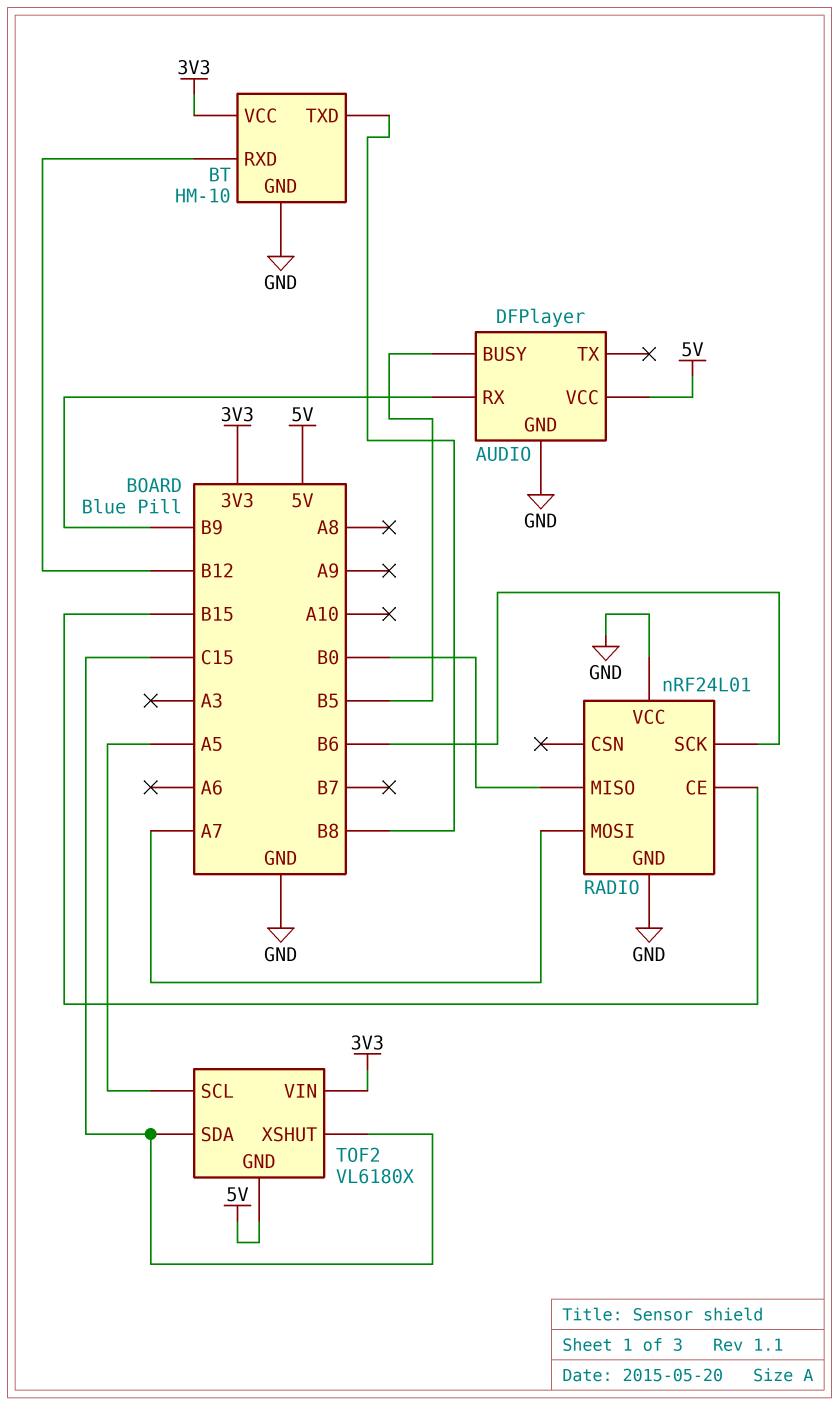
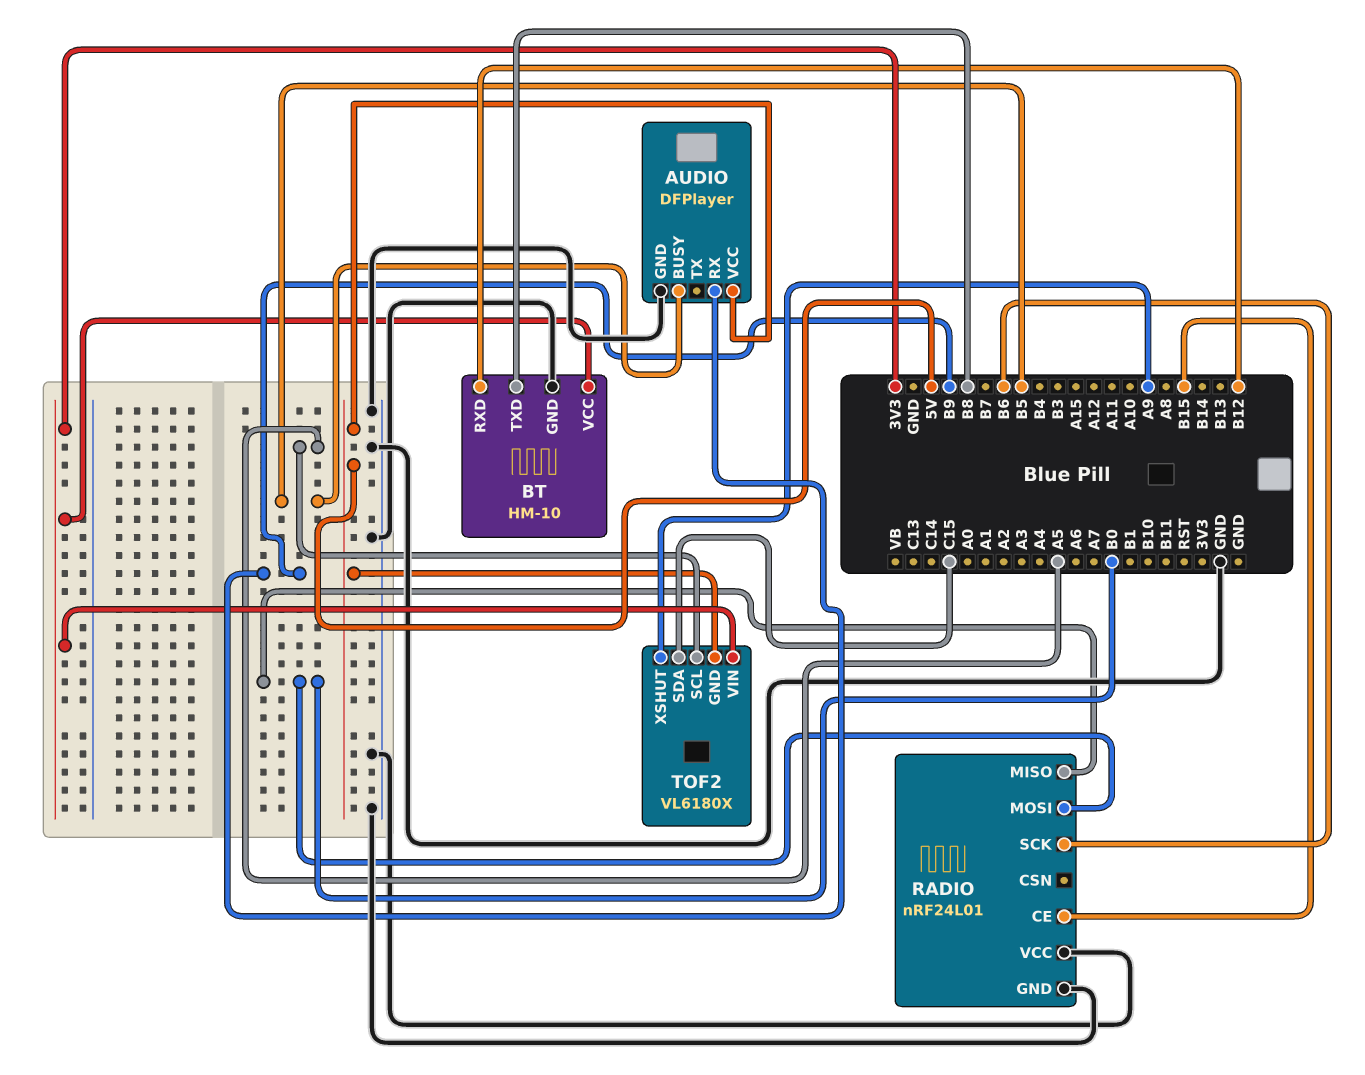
RADIO pin MOSI: A7 -> B0
TOF2 pin XSHUT: C15 -> A9

